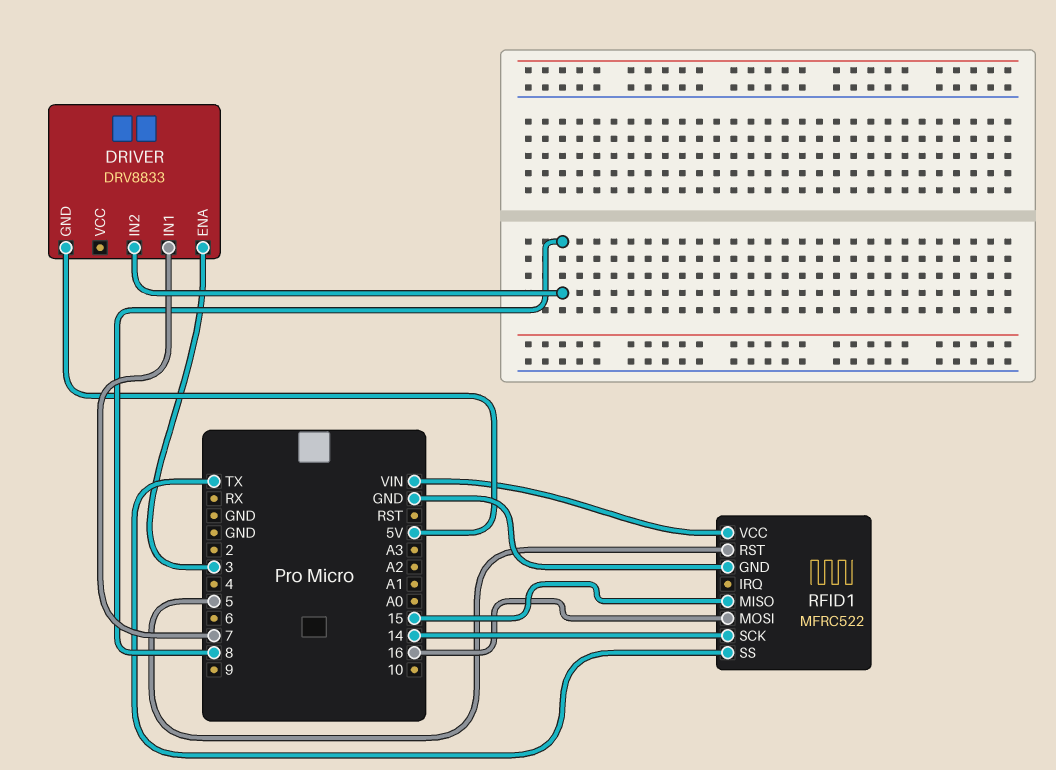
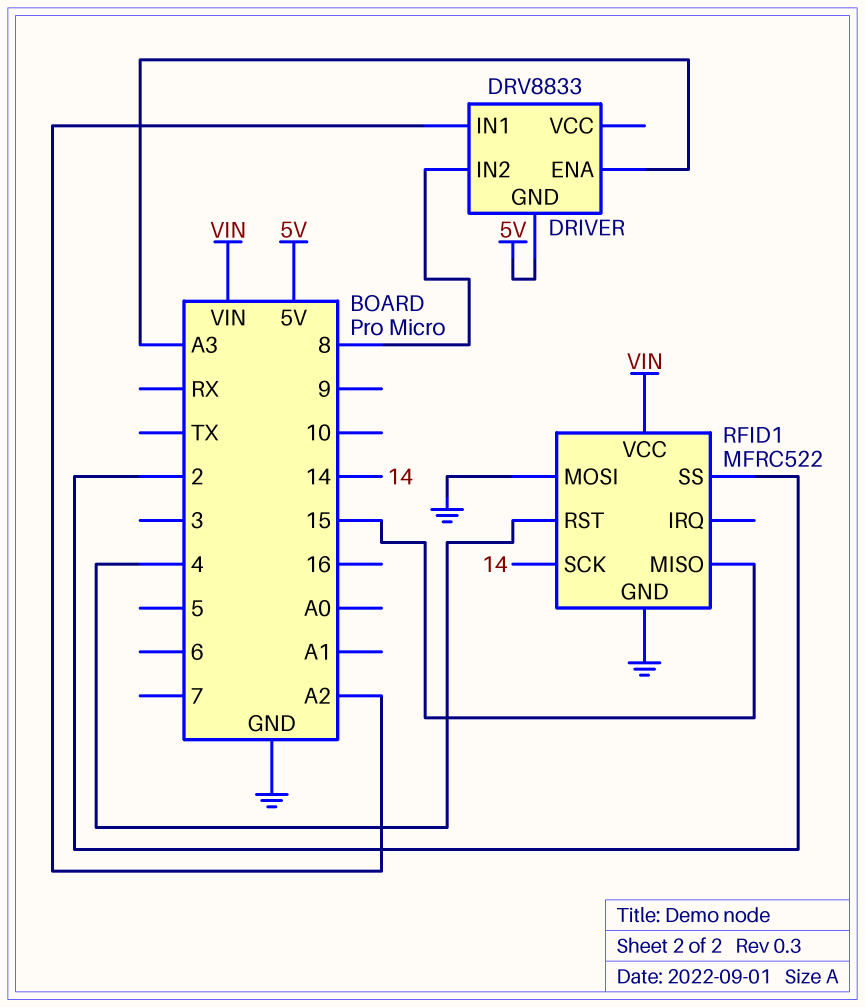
DRIVER pin ENA: 3 -> A3
DRIVER pin IN1: 7 -> A2
RFID1 pin MOSI: 16 -> GND
RFID1 pin RST: 5 -> 4
RFID1 pin SS: TX -> 2

